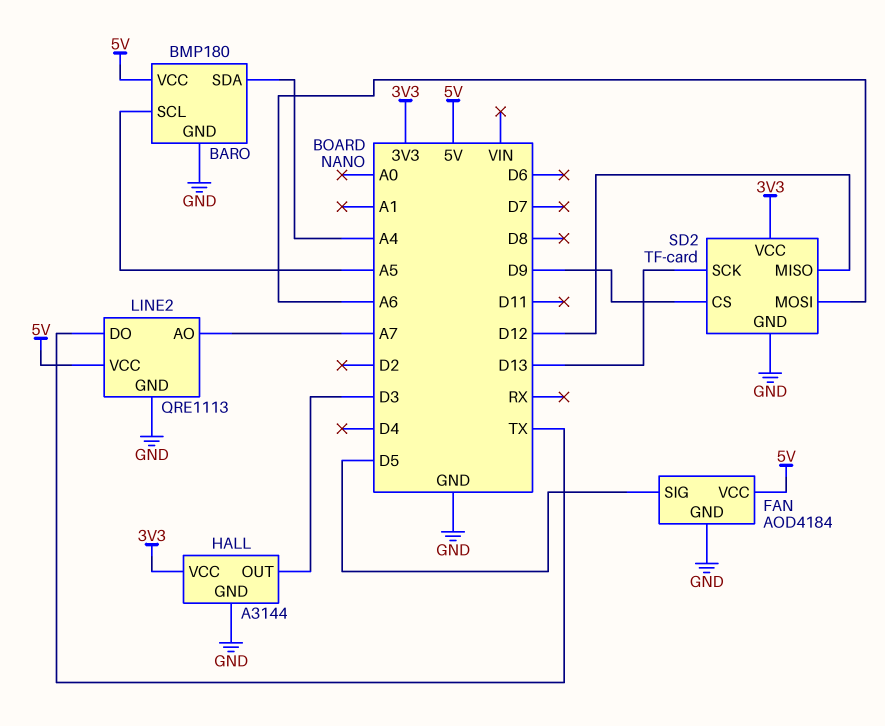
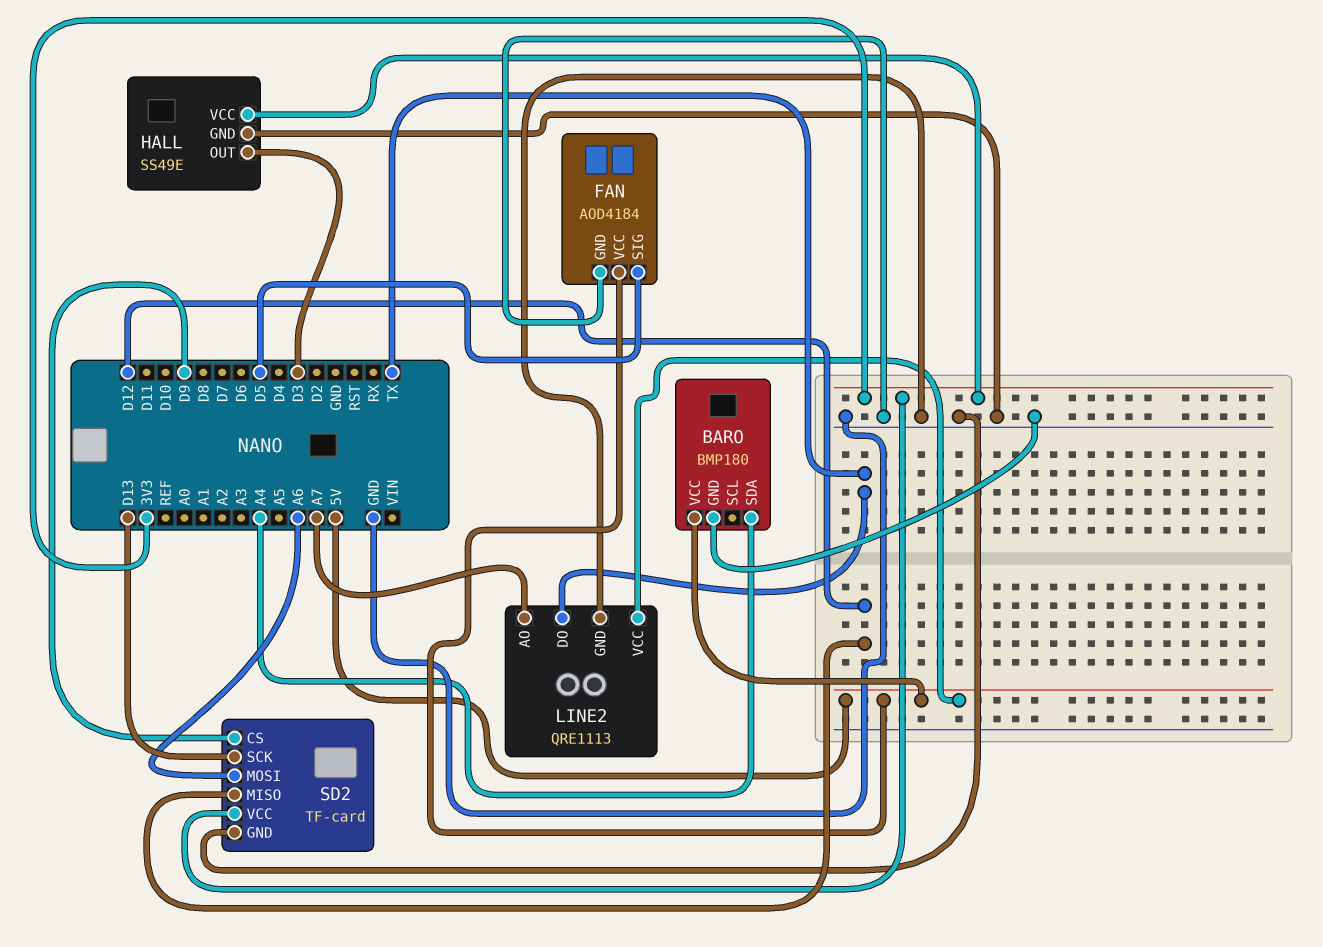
BARO pin SCL: A5 -> none
HALL: A3144 -> SS49E

